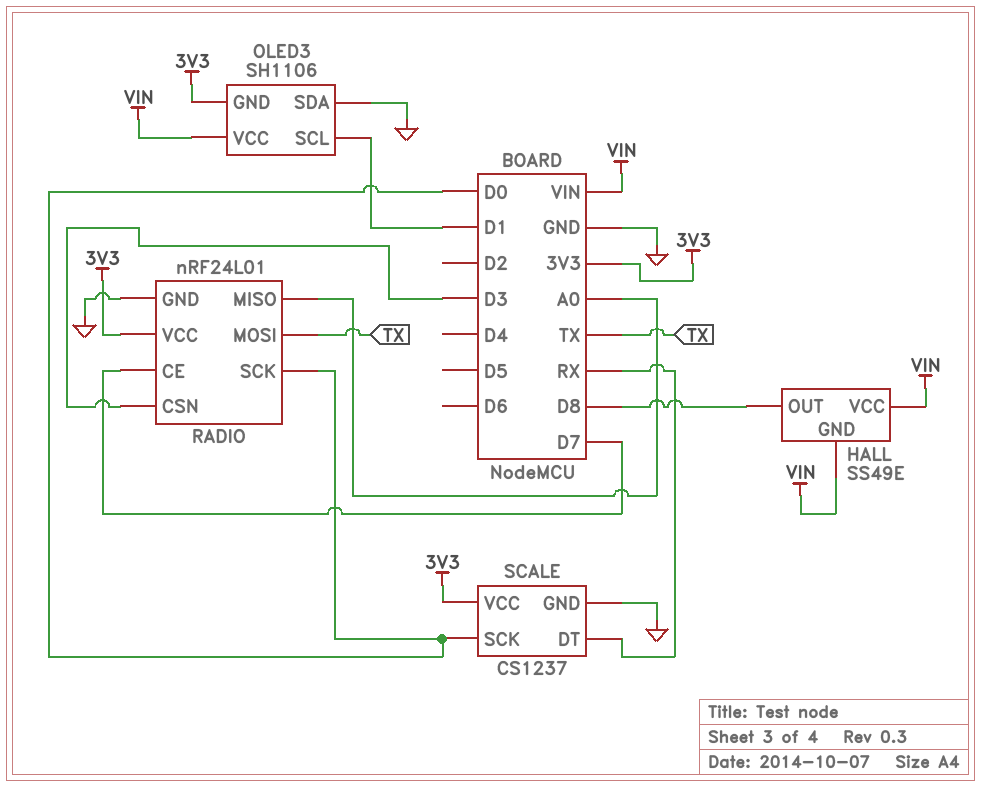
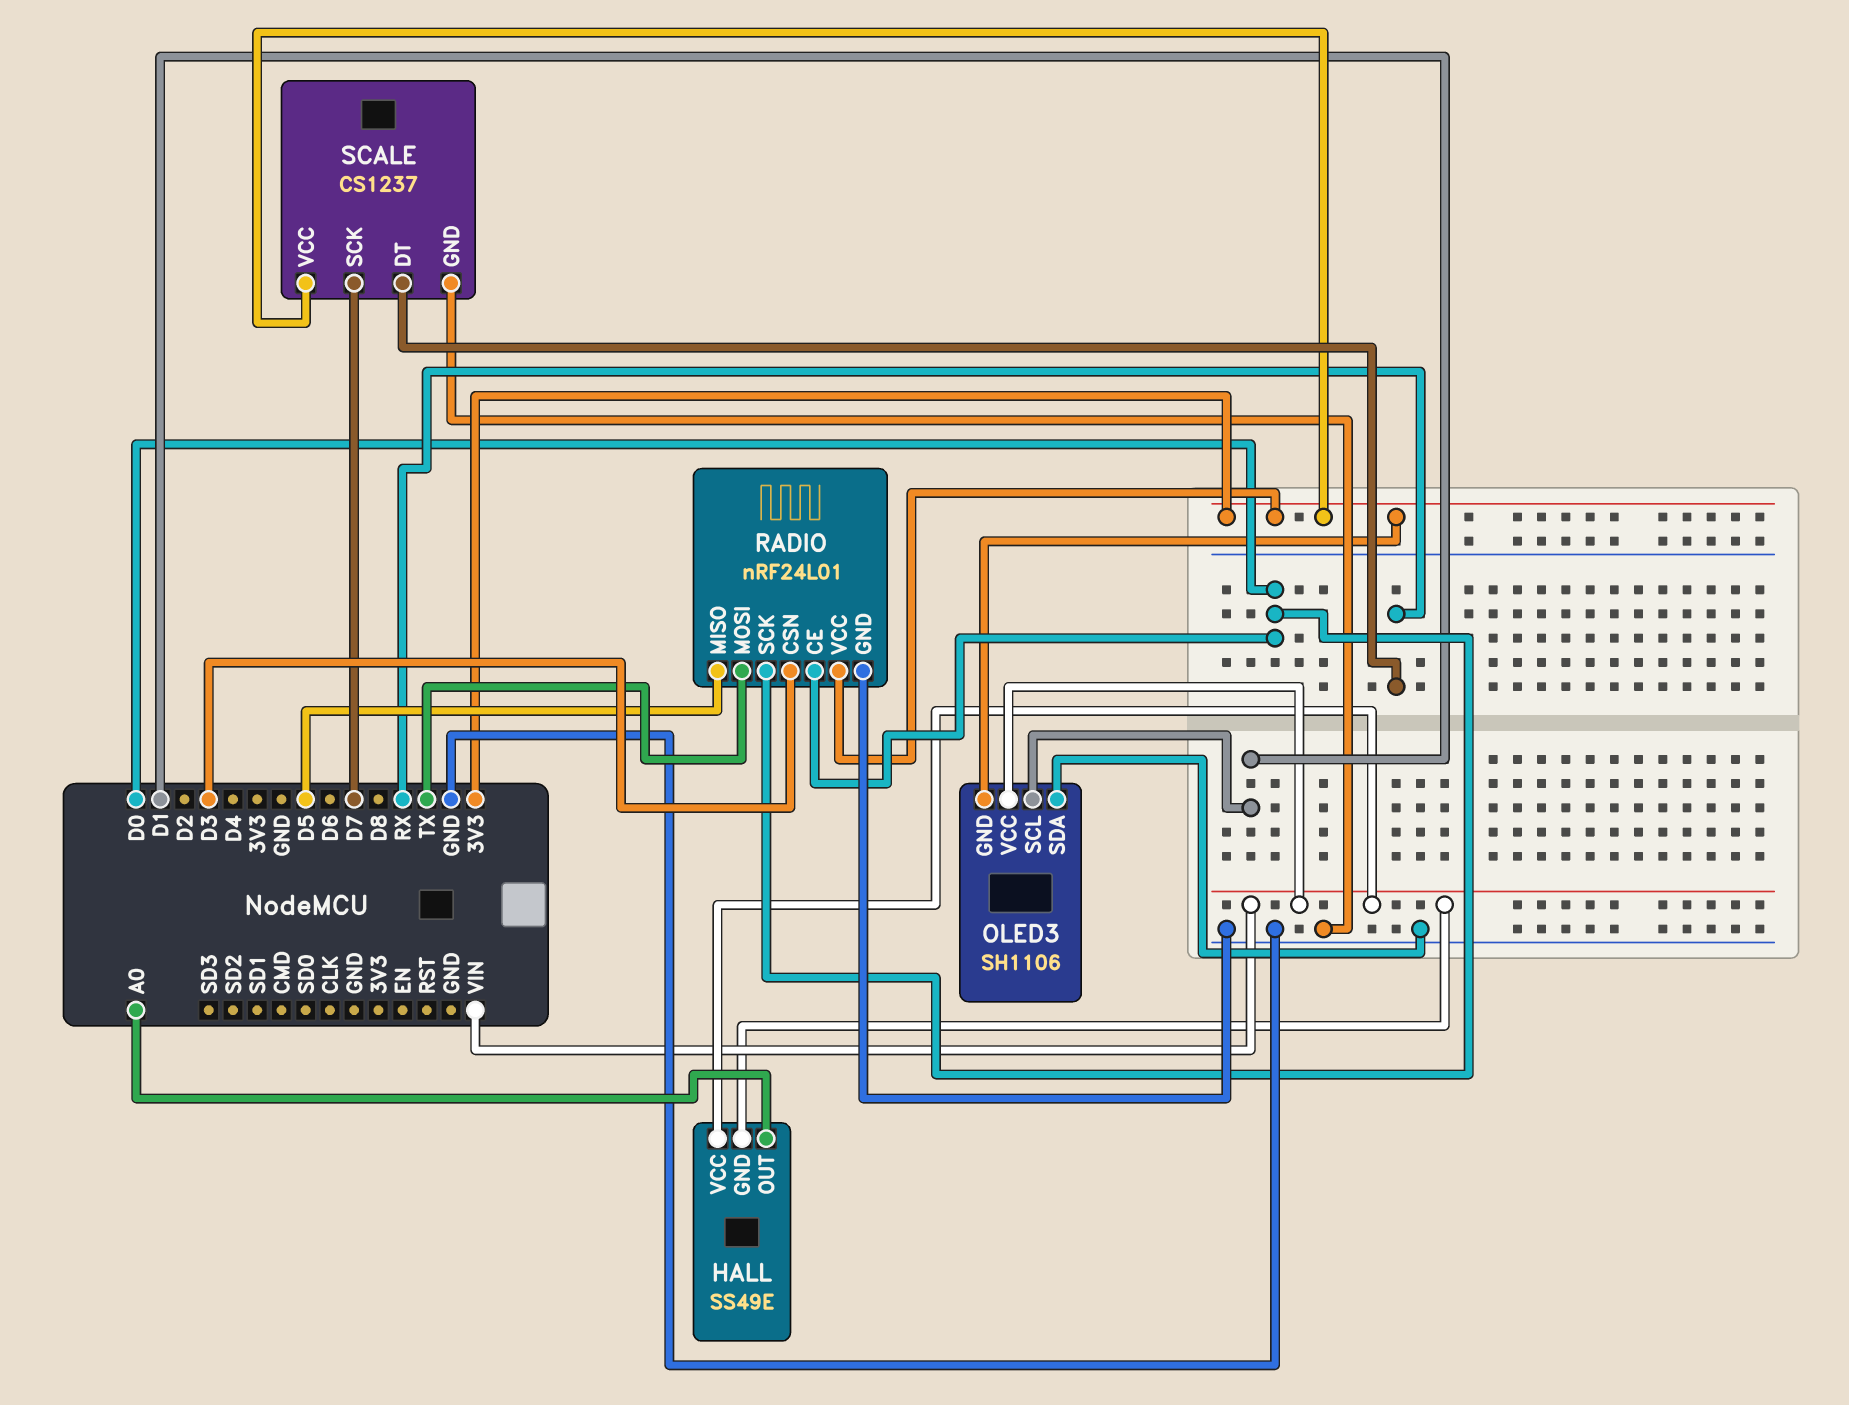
HALL pin OUT: D8 -> A0
RADIO pin CE: D7 -> D0
RADIO pin MISO: A0 -> D5
SCALE pin SCK: D0 -> D7

